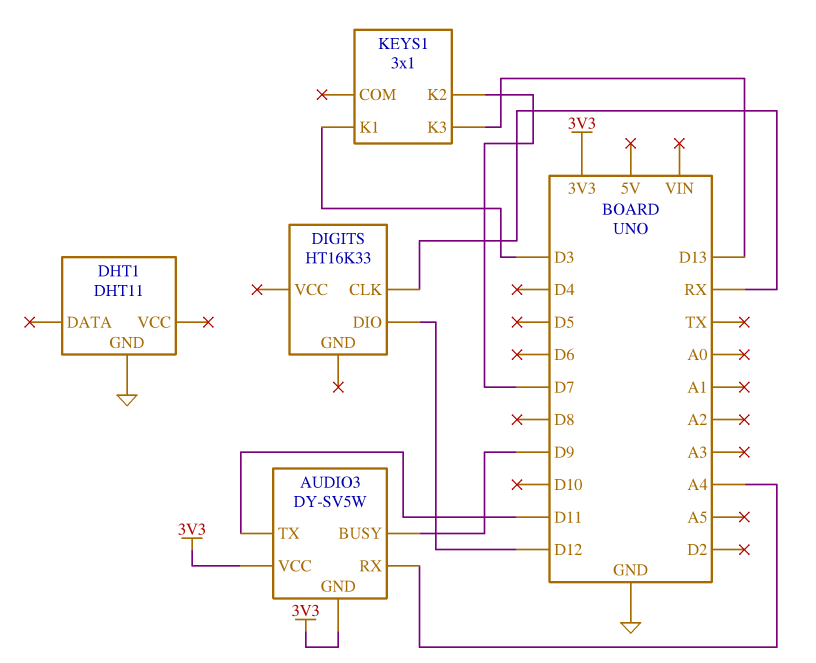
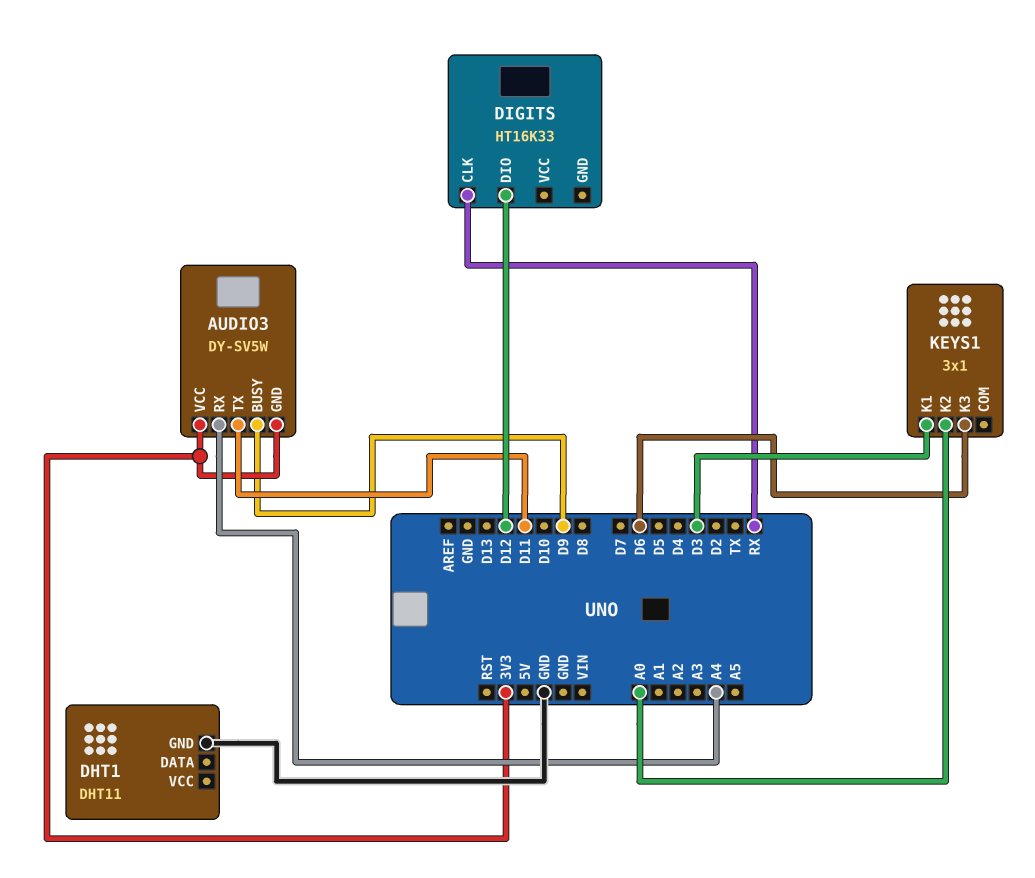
KEYS1 pin K2: D7 -> A0
KEYS1 pin K3: D13 -> D6

